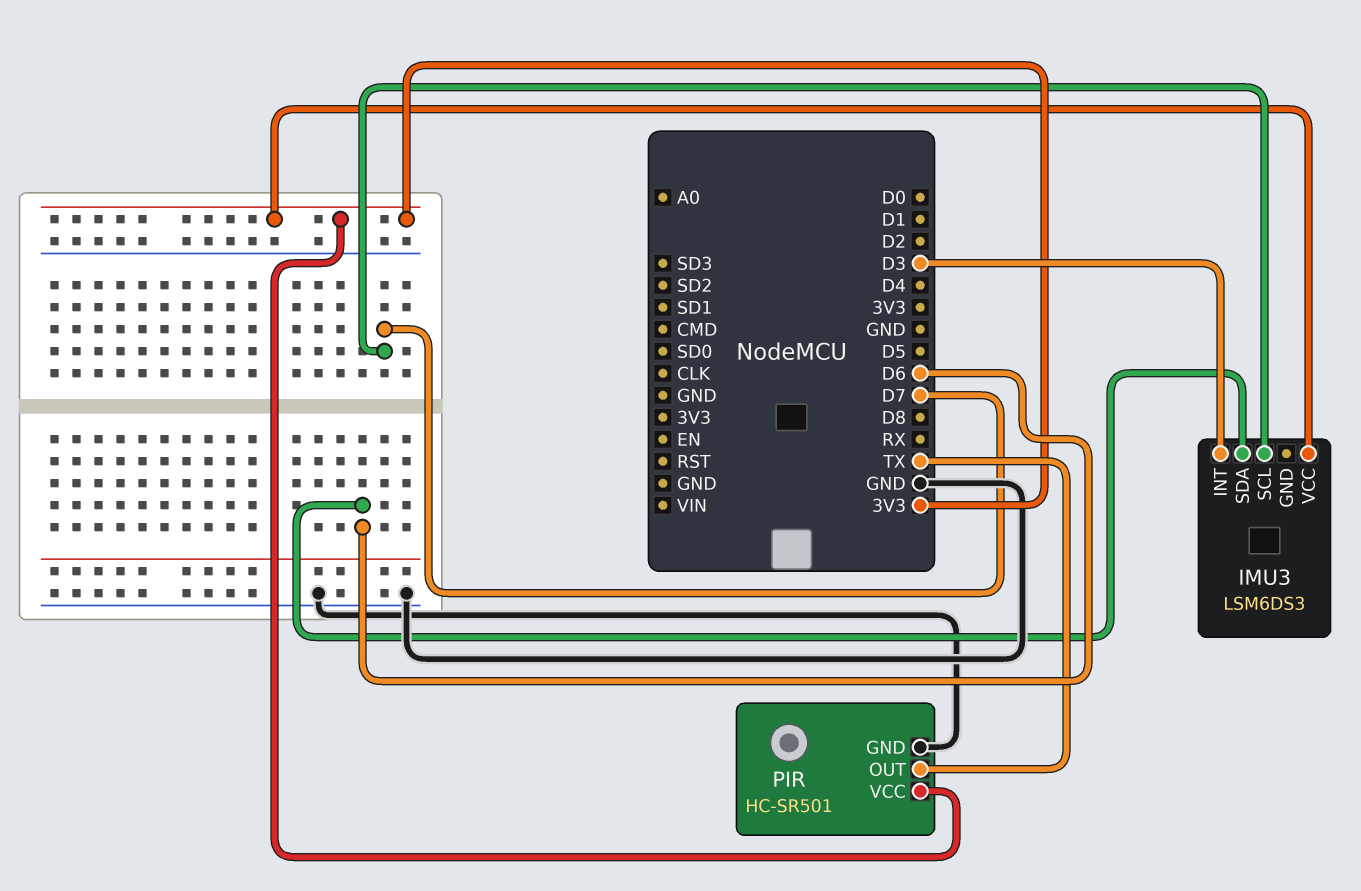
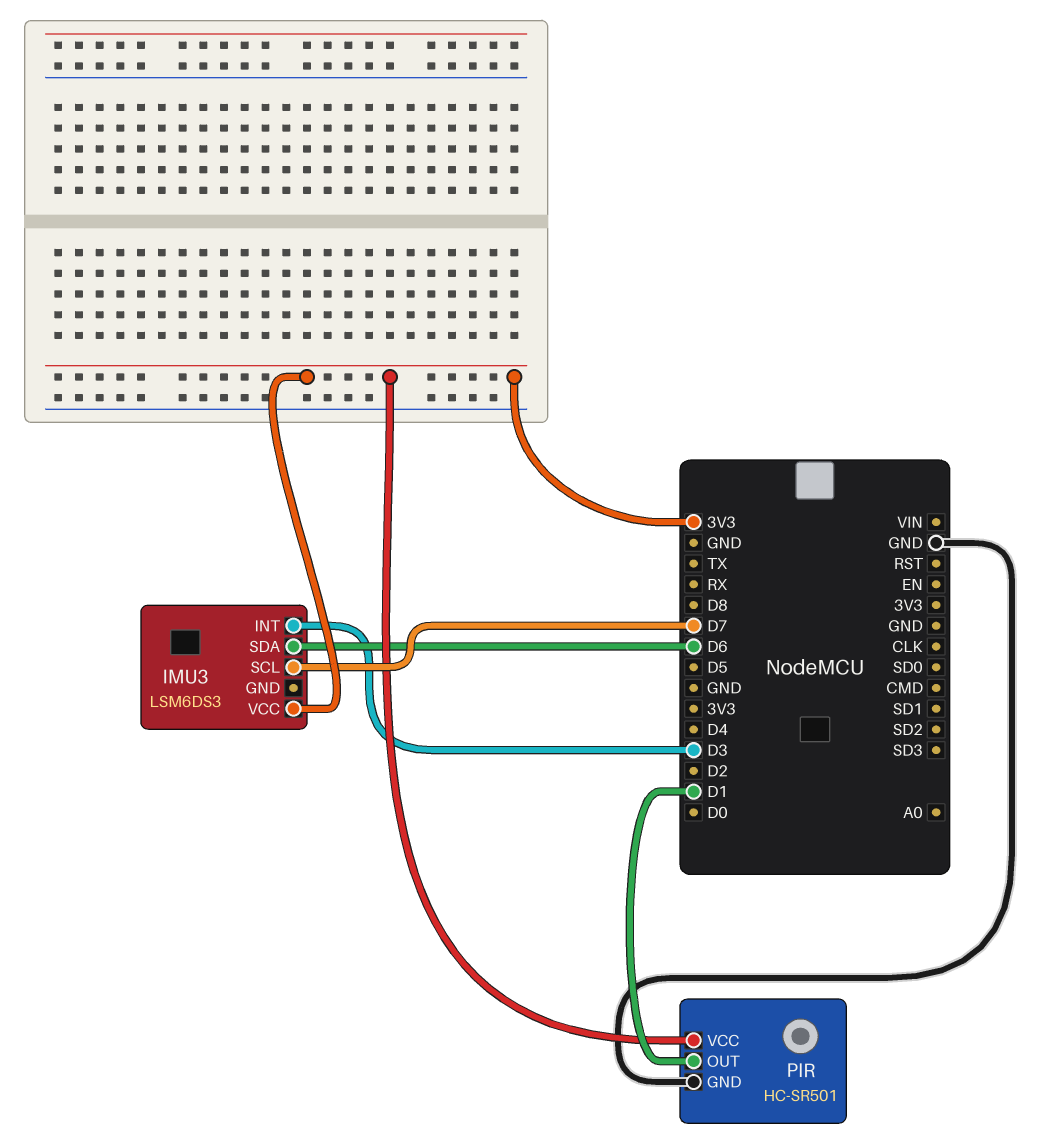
PIR pin OUT: TX -> D1

